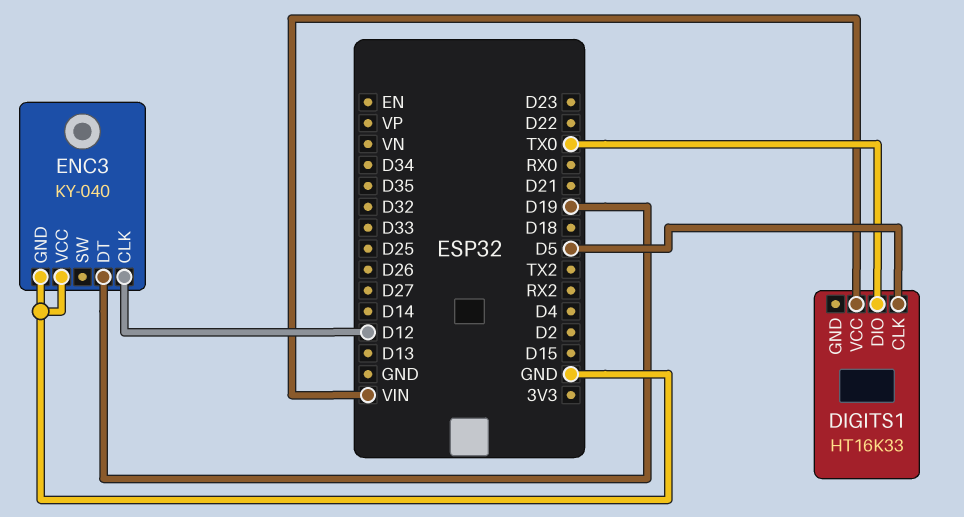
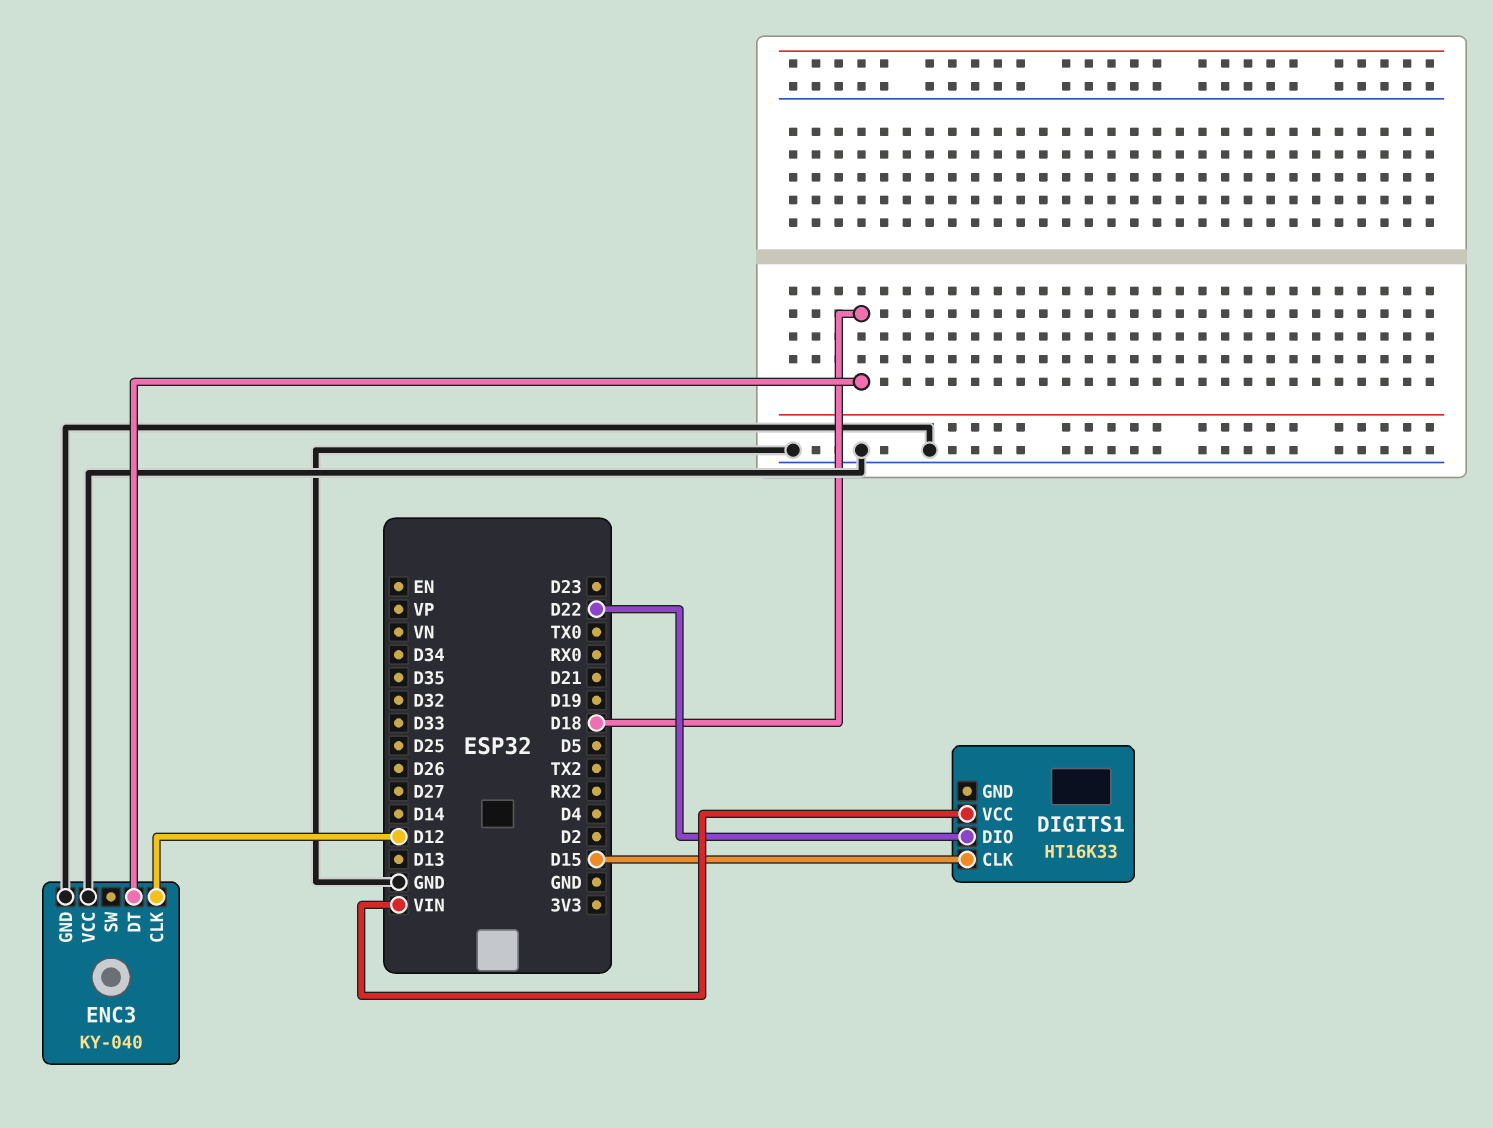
DIGITS1 pin CLK: D5 -> D15
DIGITS1 pin DIO: TX0 -> D22
ENC3 pin DT: D19 -> D18

